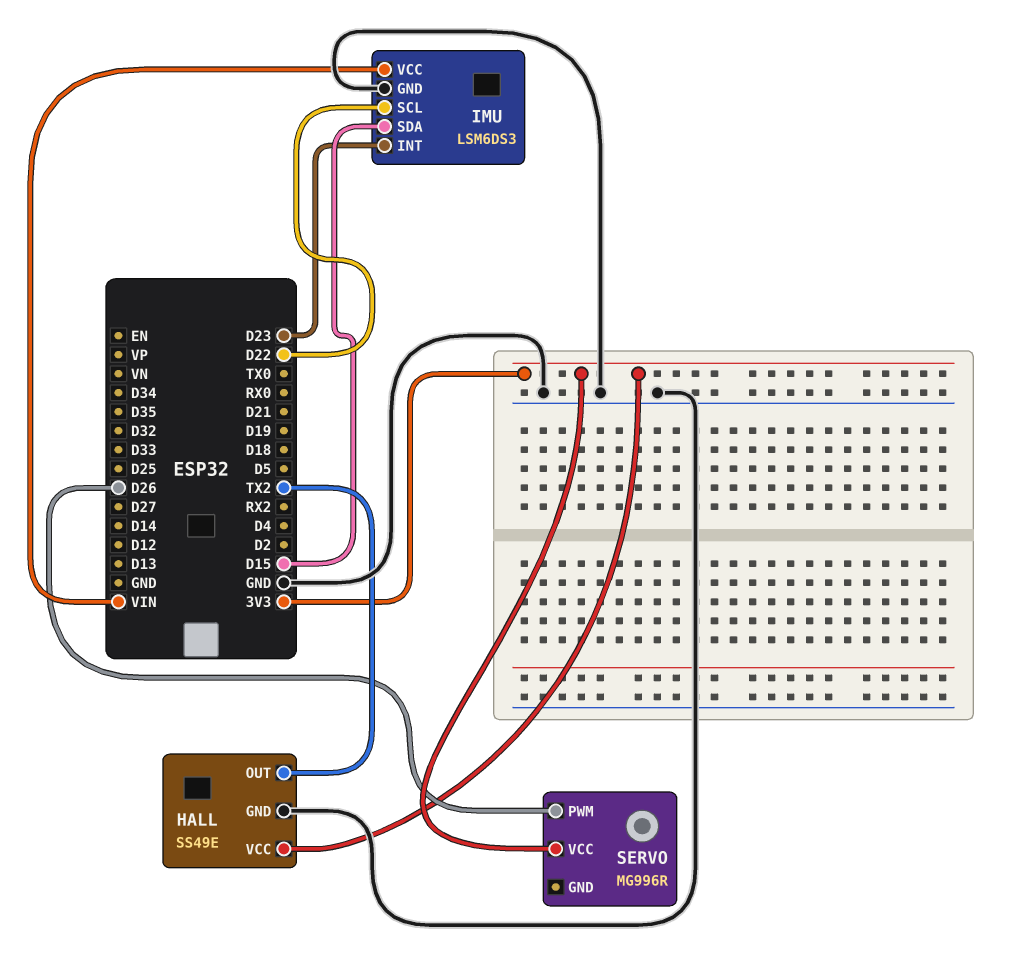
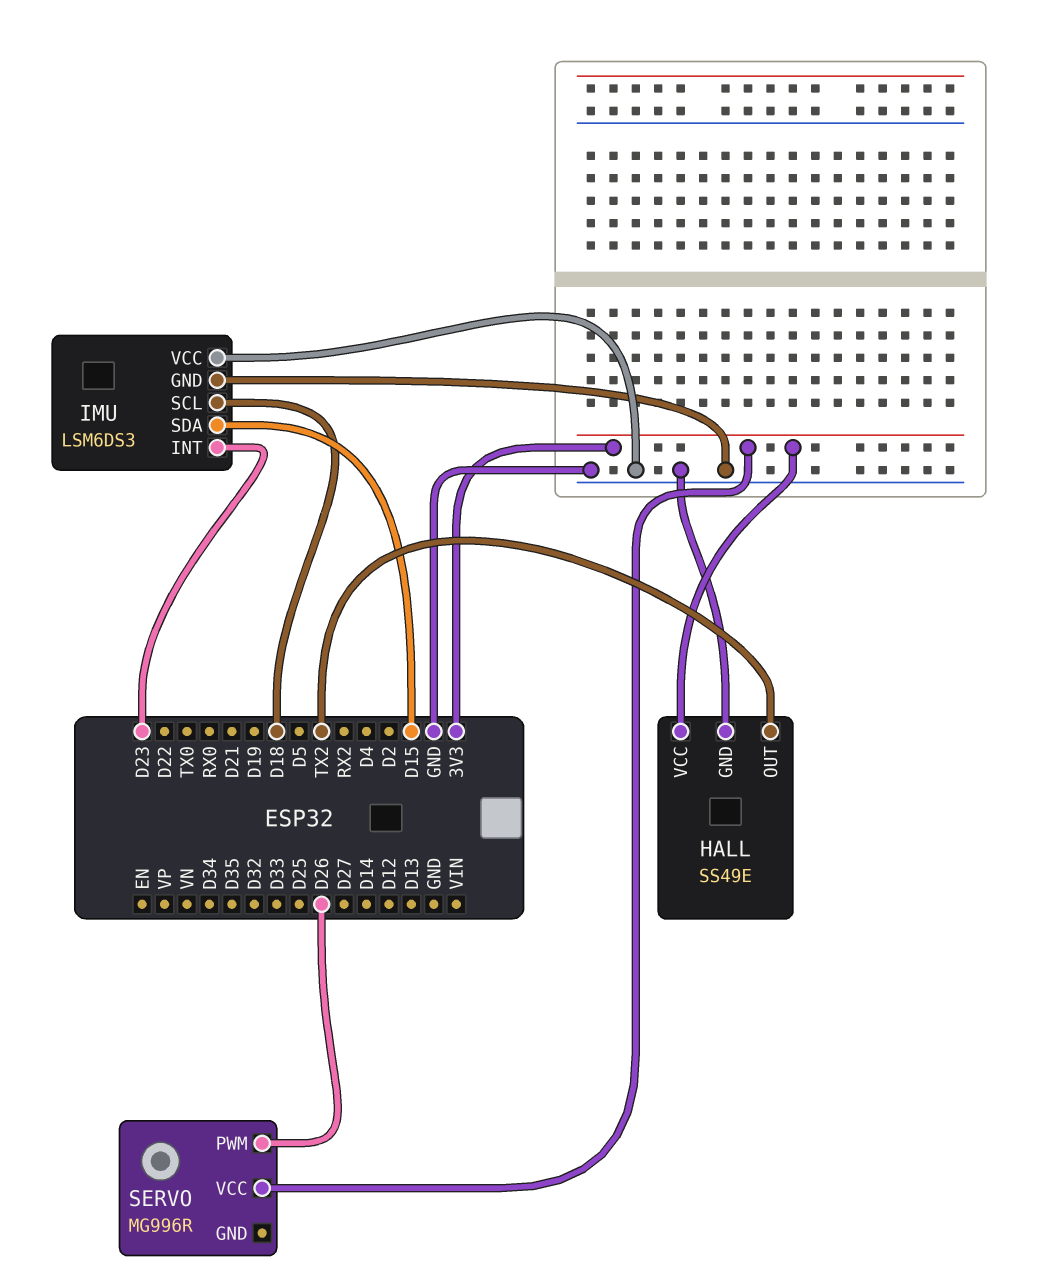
IMU pin SCL: D22 -> D18
IMU pin VCC: VIN -> GND

